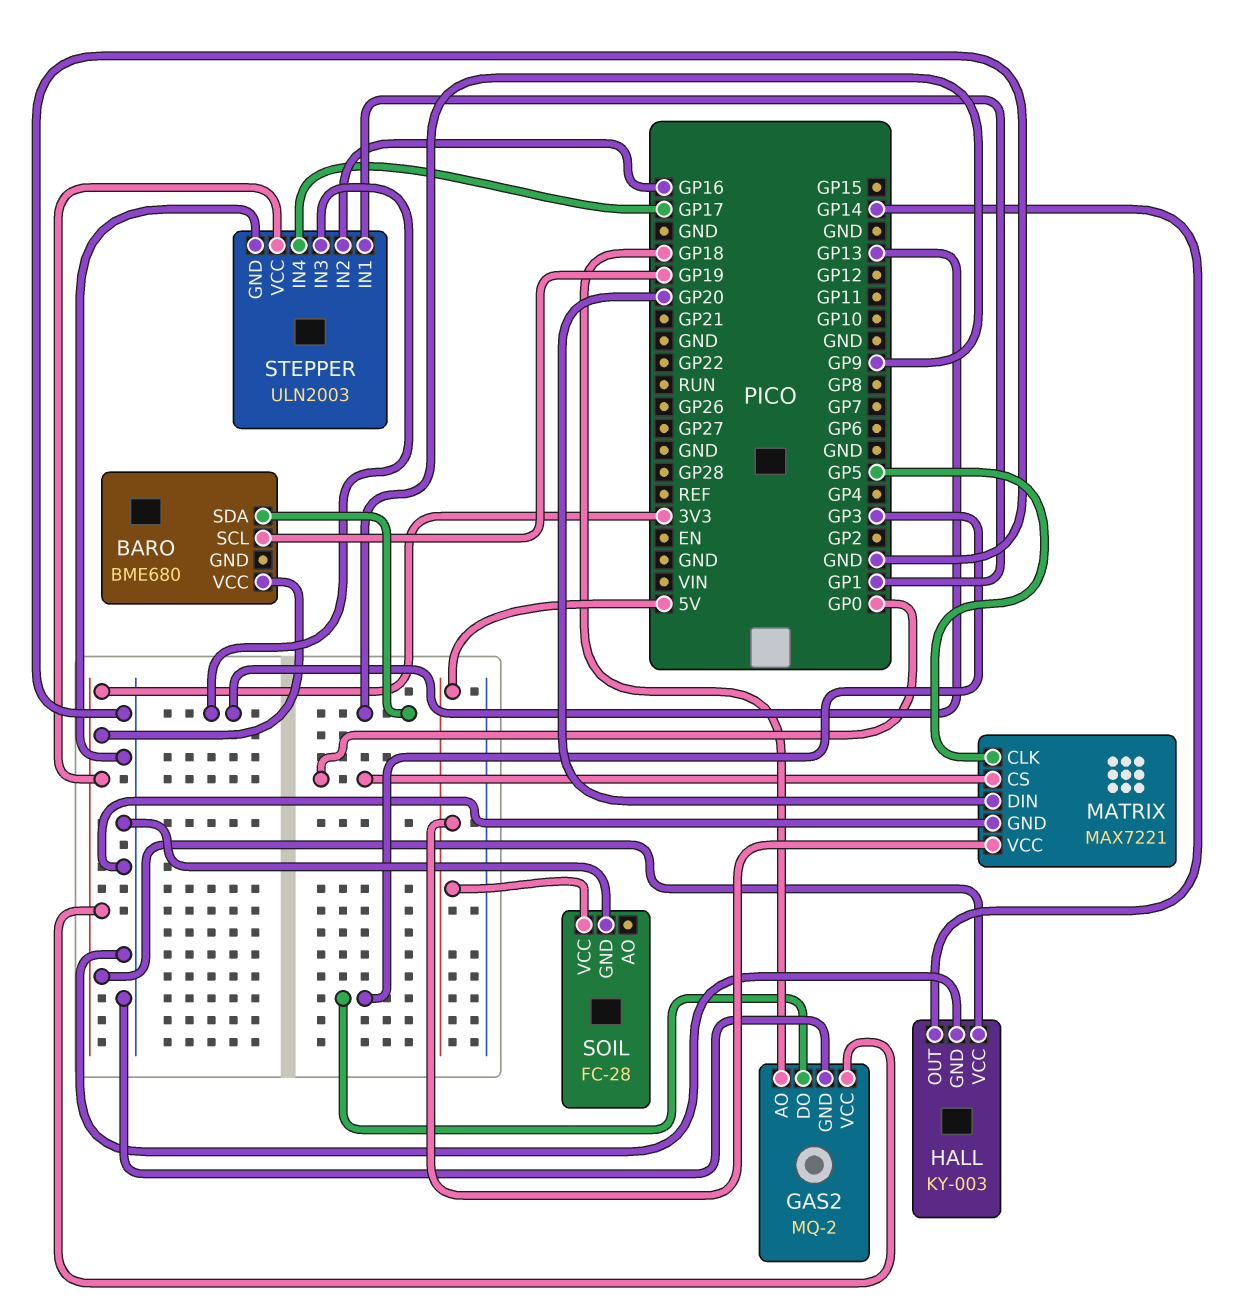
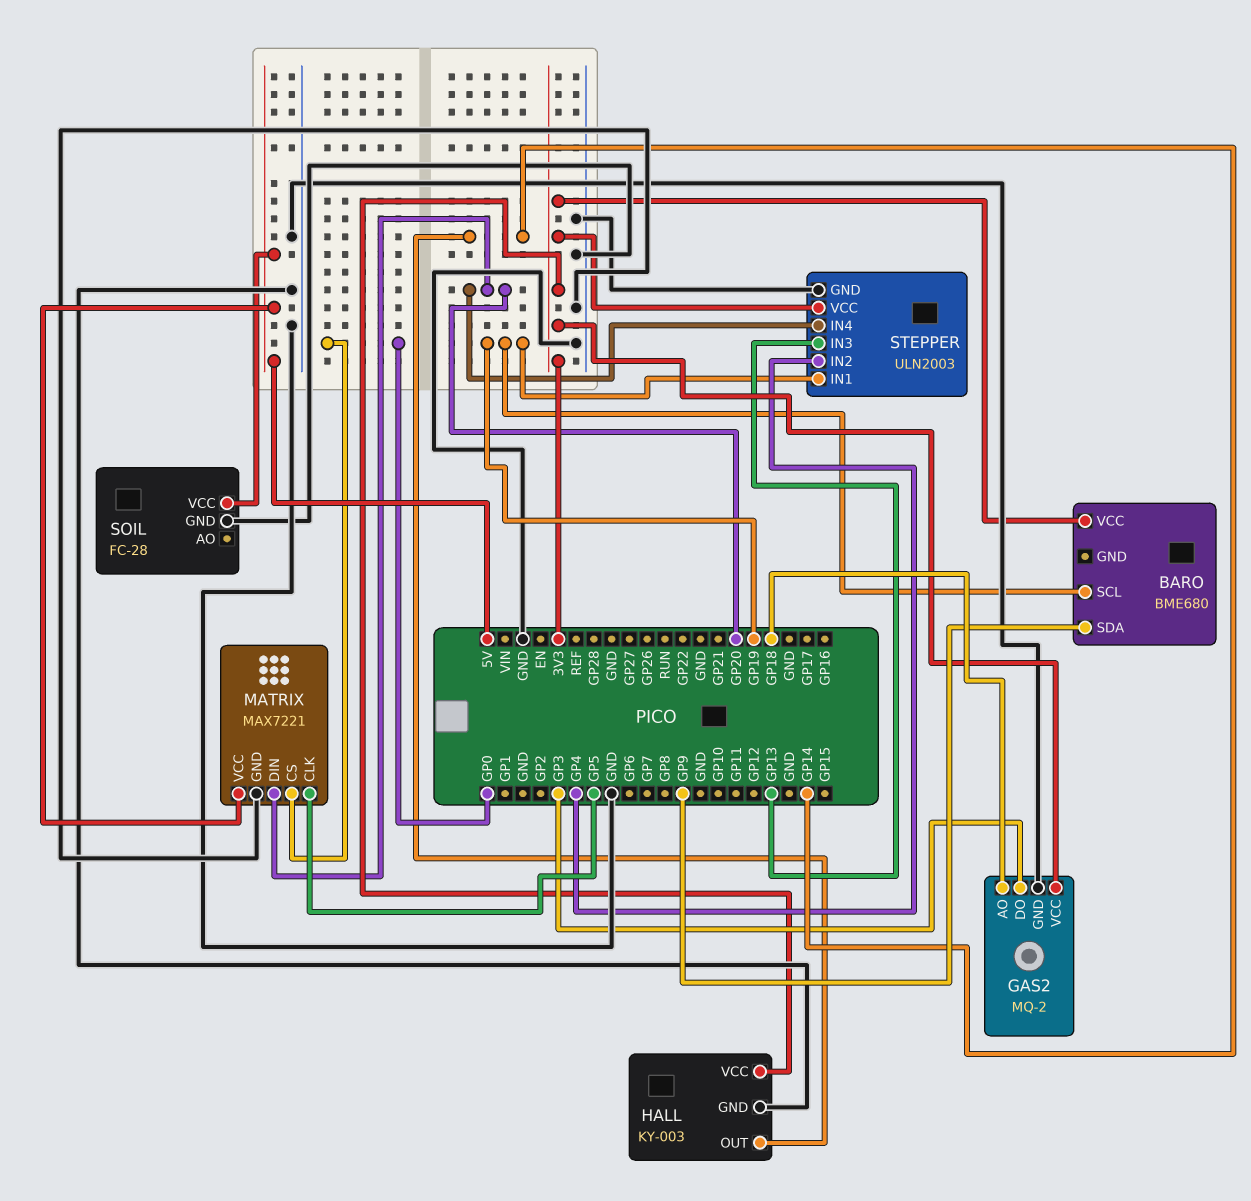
STEPPER pin IN1: GP1 -> GP19
STEPPER pin IN2: GP16 -> GP4
STEPPER pin IN4: GP17 -> GP20

